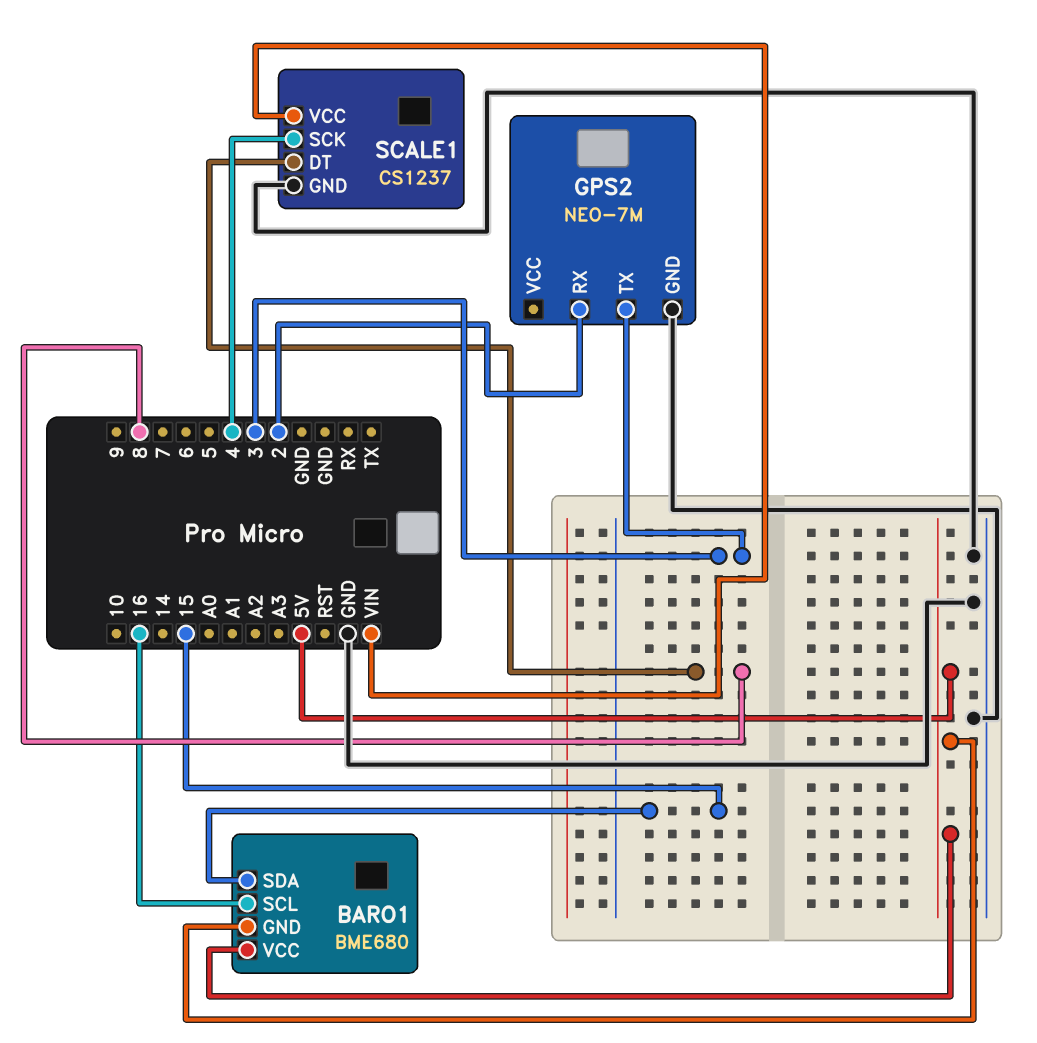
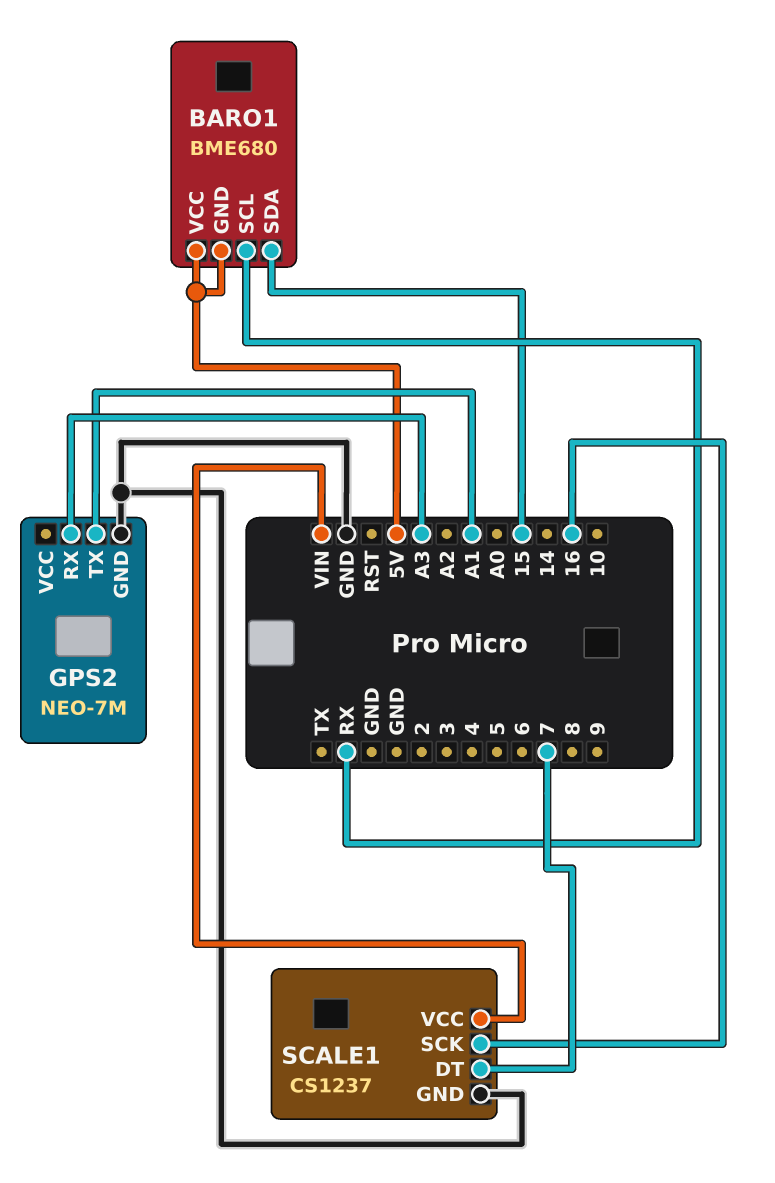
BARO1 pin SCL: 16 -> RX
GPS2 pin RX: 2 -> A3
GPS2 pin TX: 3 -> A1
SCALE1 pin DT: 8 -> 7
SCALE1 pin SCK: 4 -> 16

